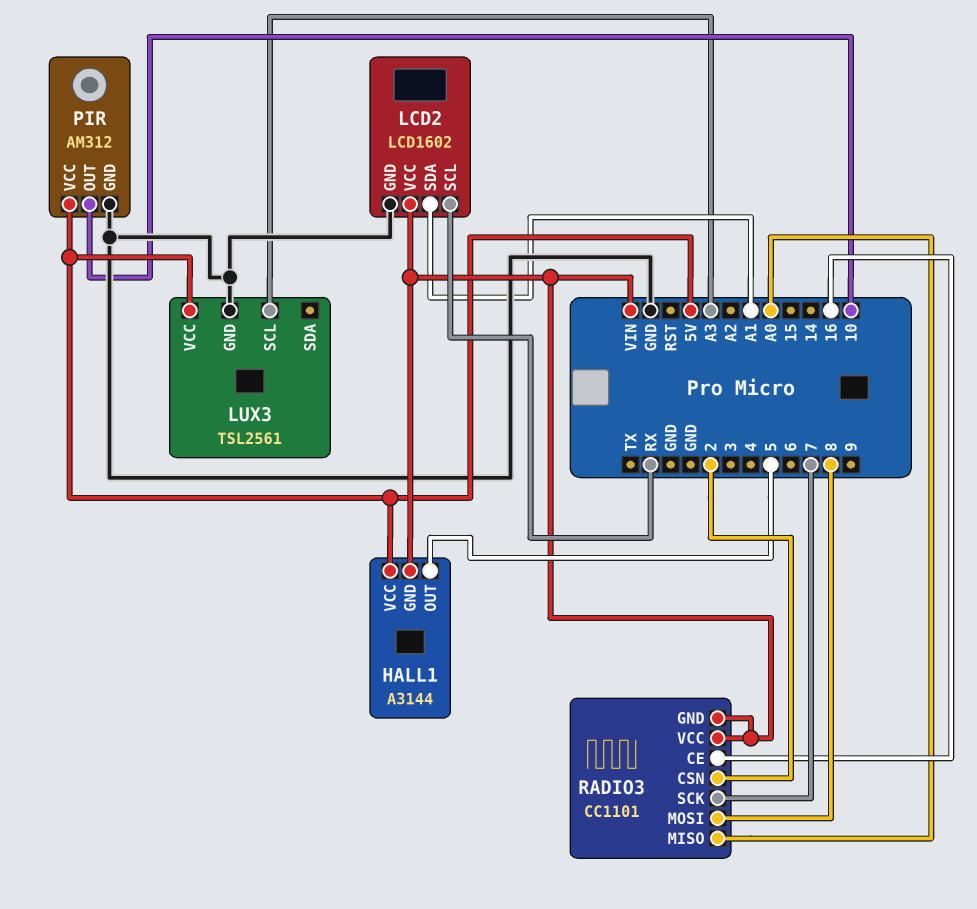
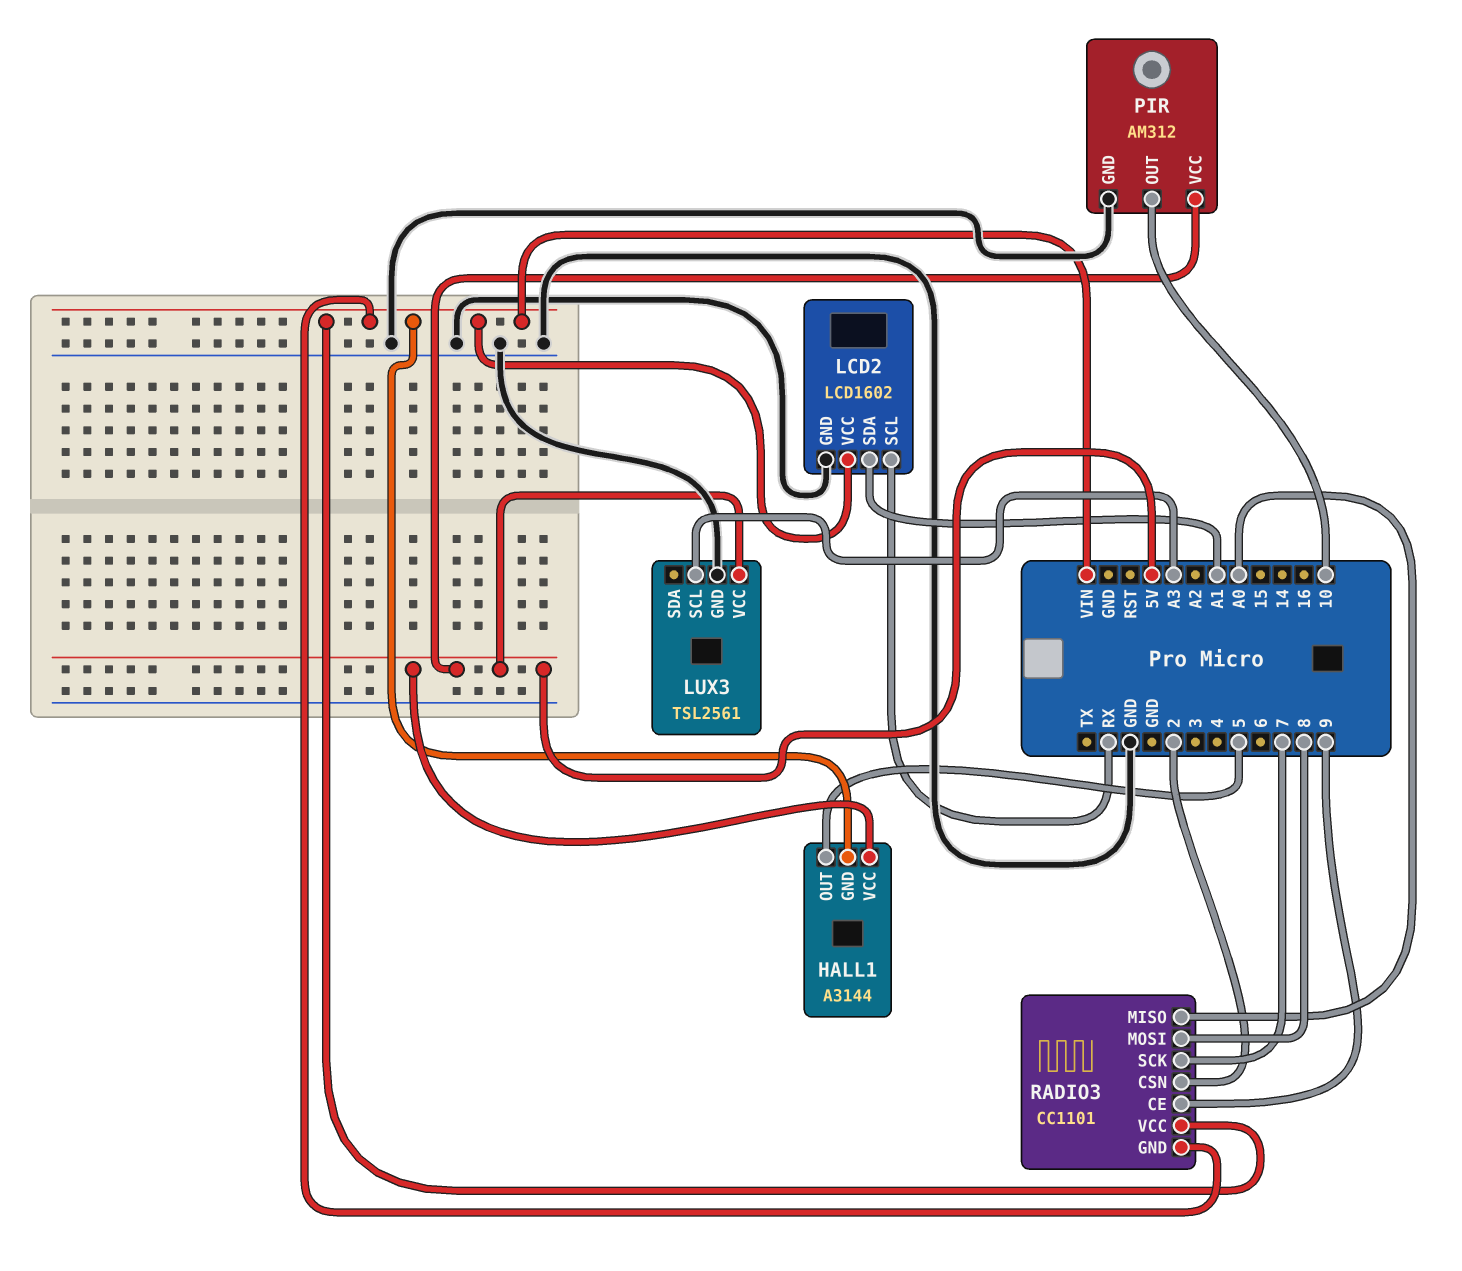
RADIO3 pin CE: 16 -> 9

